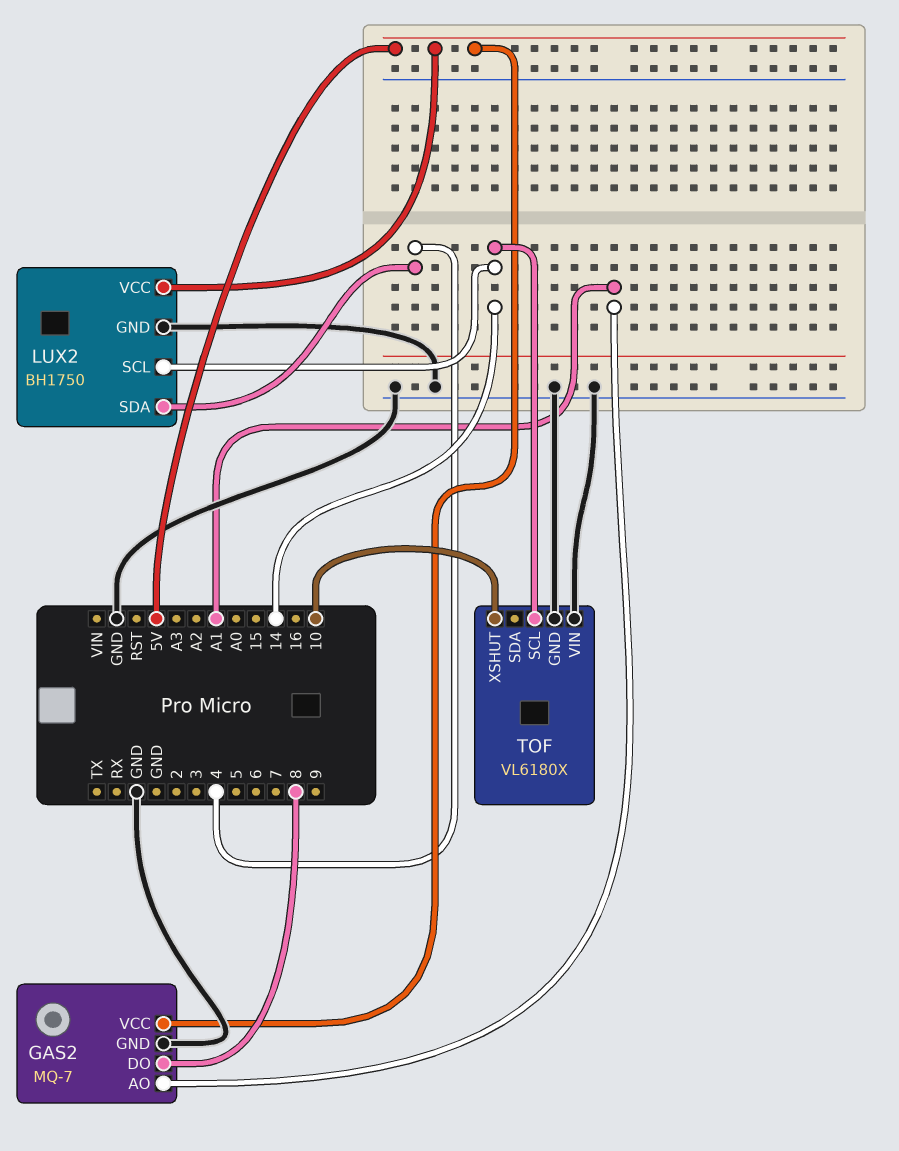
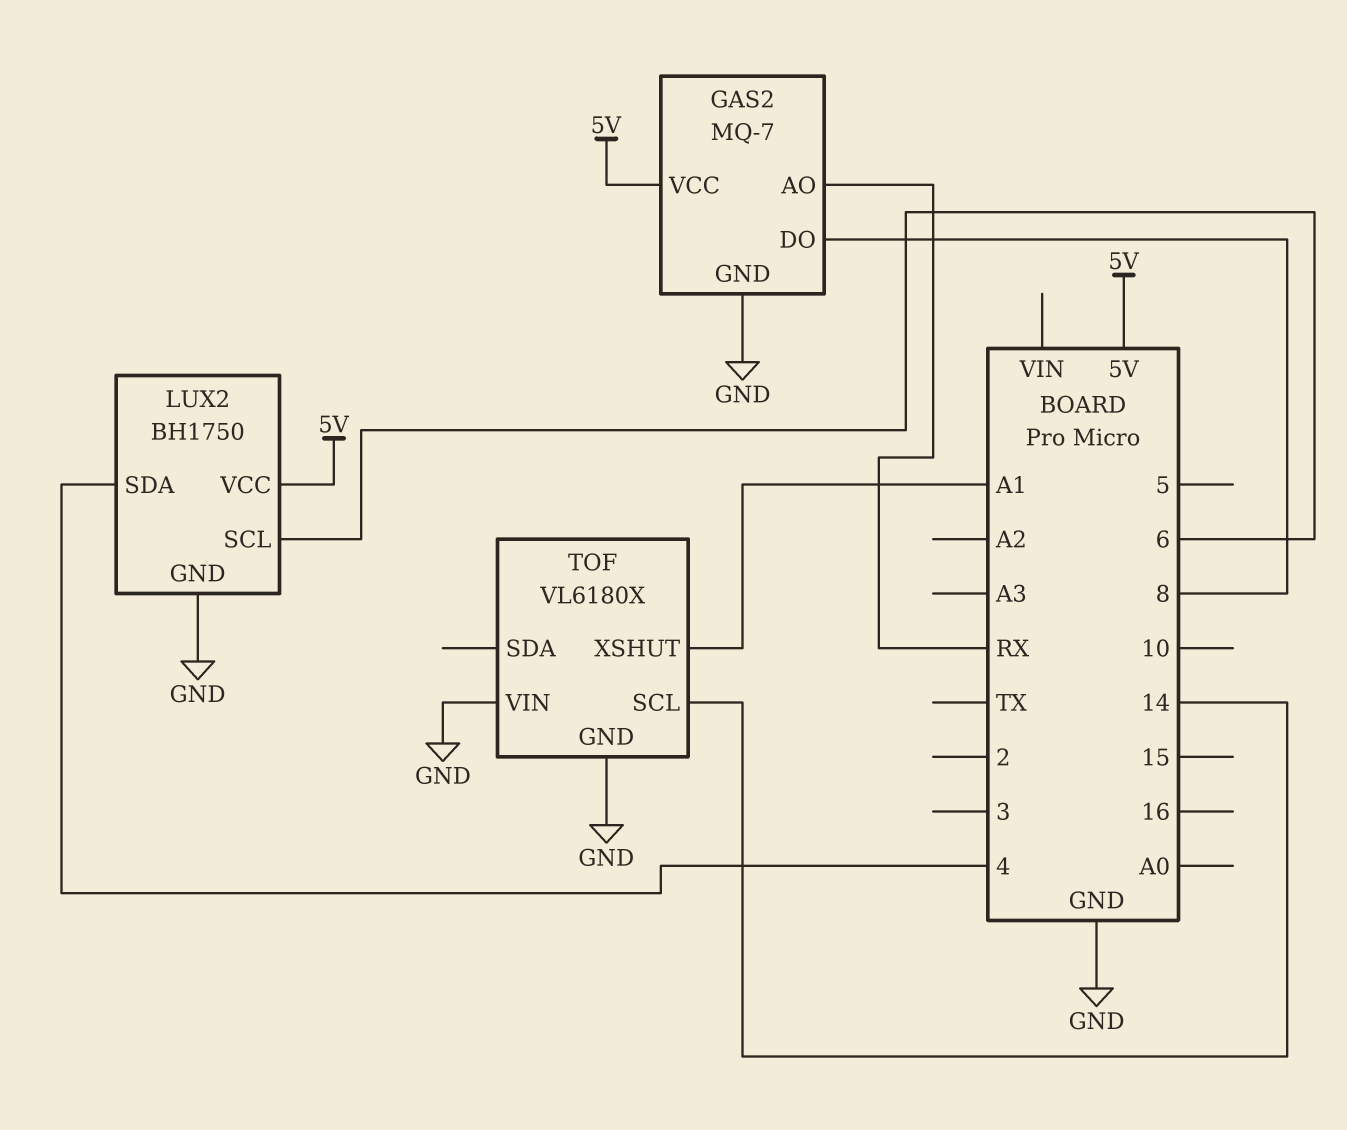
GAS2 pin AO: A1 -> RX
LUX2 pin SCL: 14 -> 6
TOF pin XSHUT: 10 -> A1

